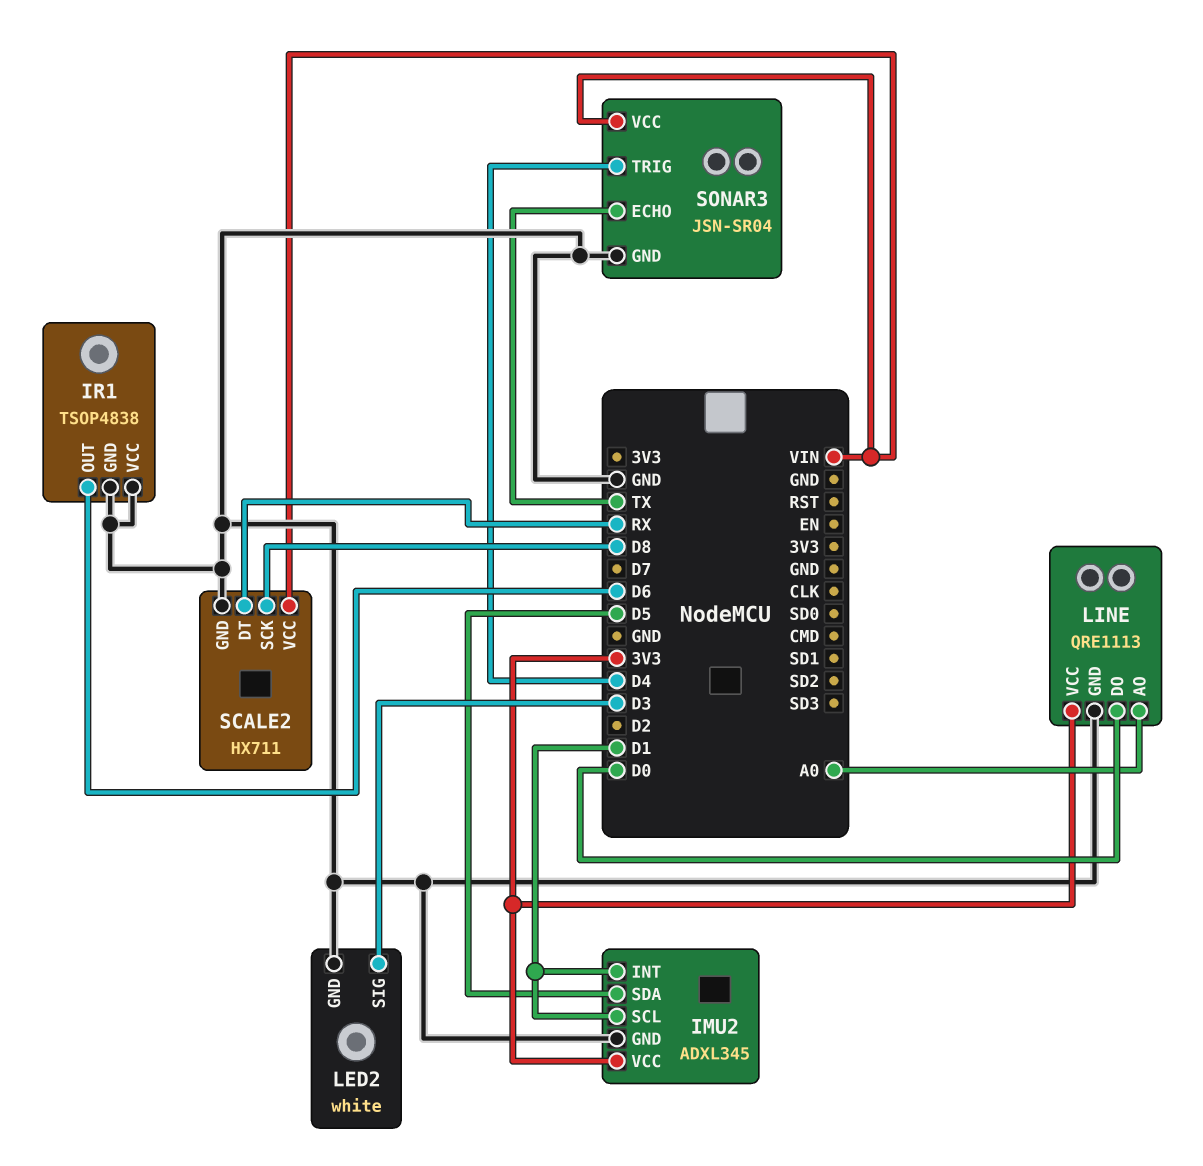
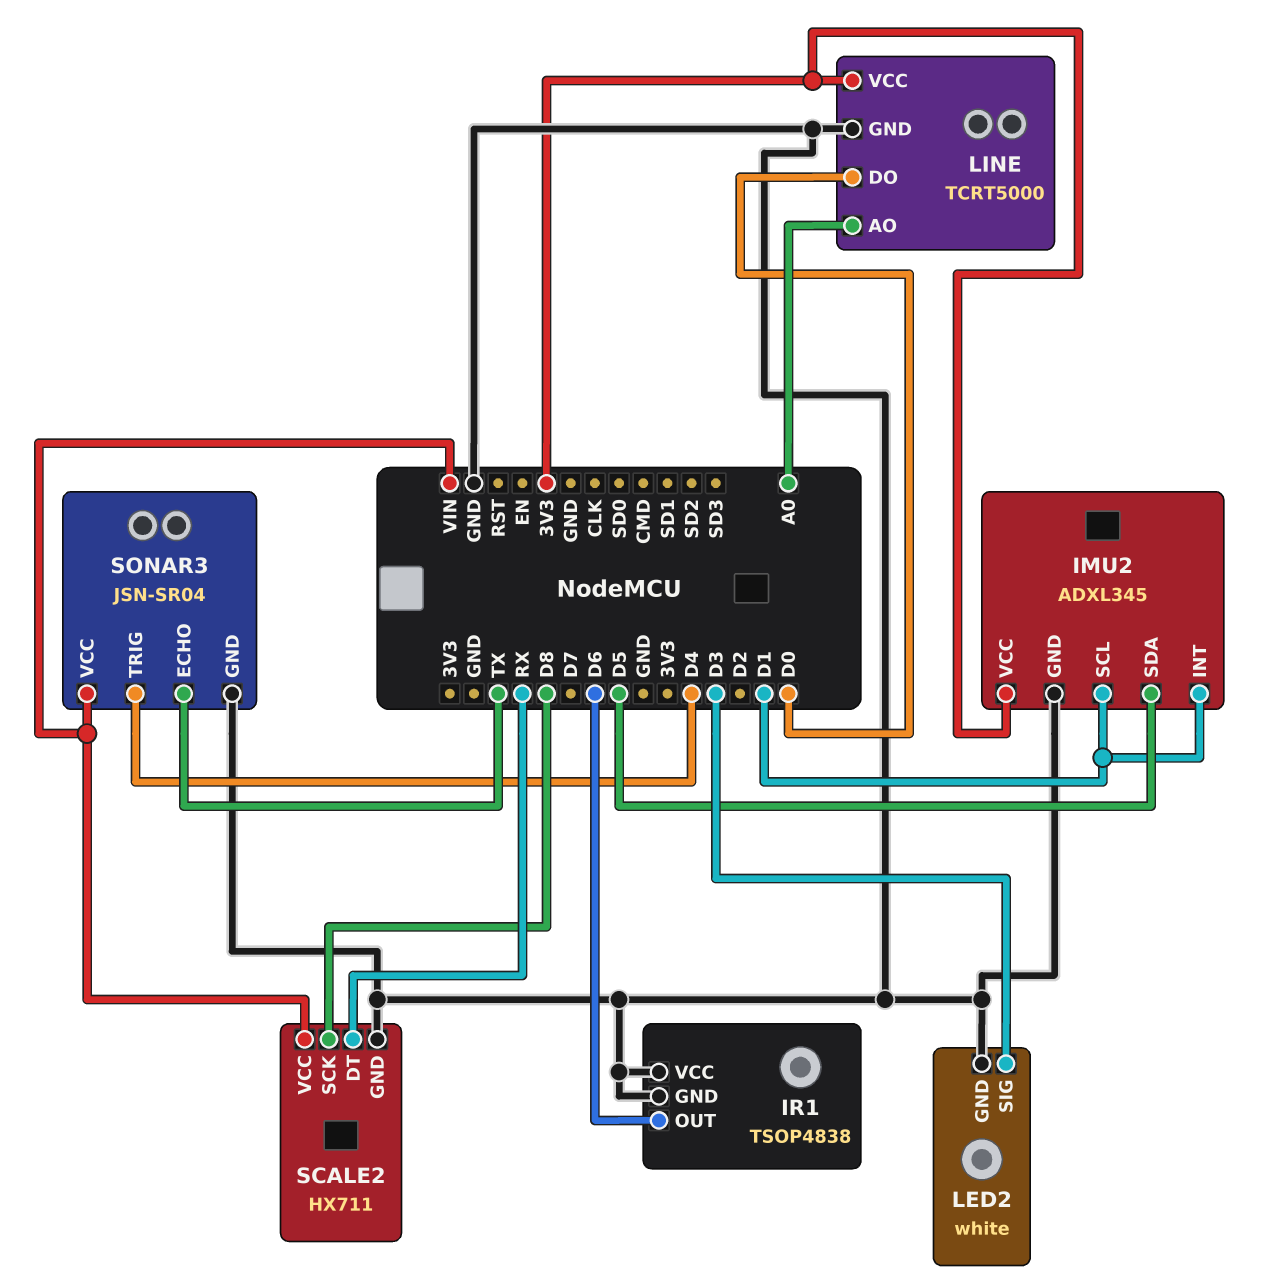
LINE: QRE1113 -> TCRT5000

